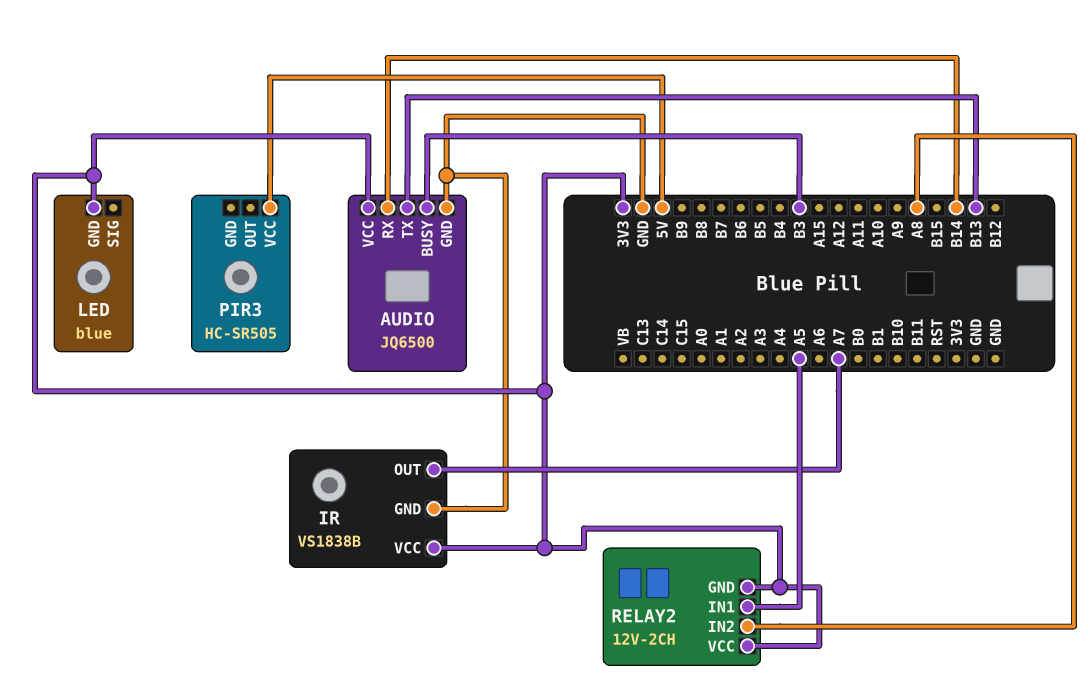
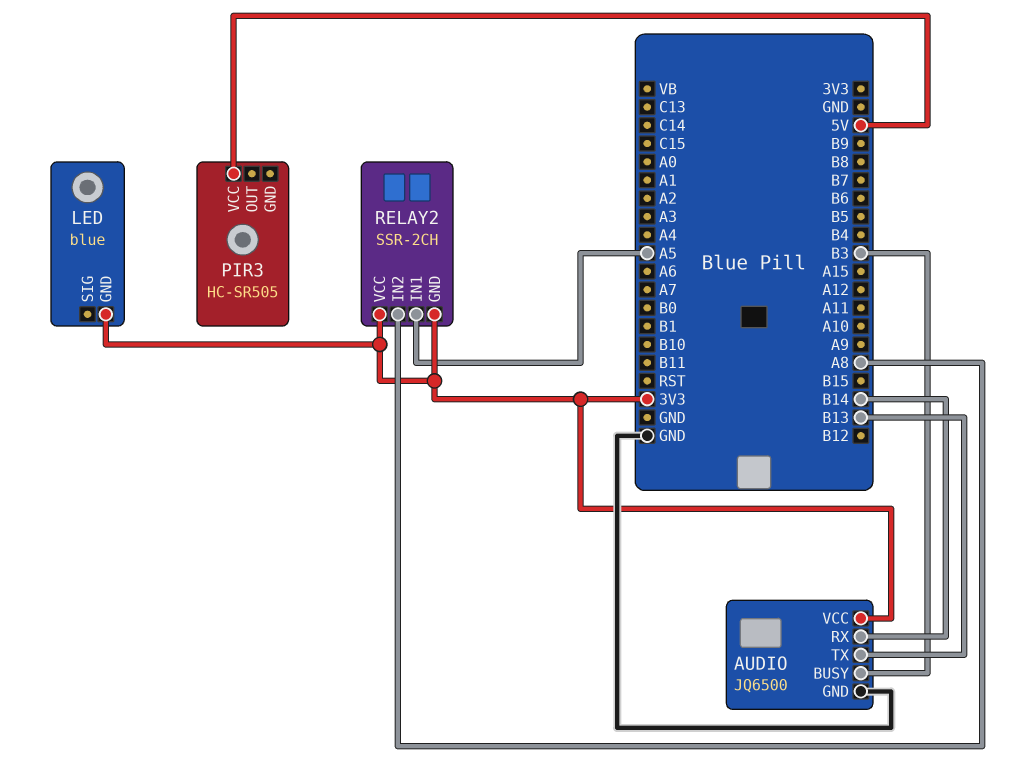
IR: VS1838B -> none
IR pin GND: GND -> none
IR pin OUT: A7 -> none
IR pin VCC: 3V3 -> none
RELAY2: 12V-2CH -> SSR-2CH

